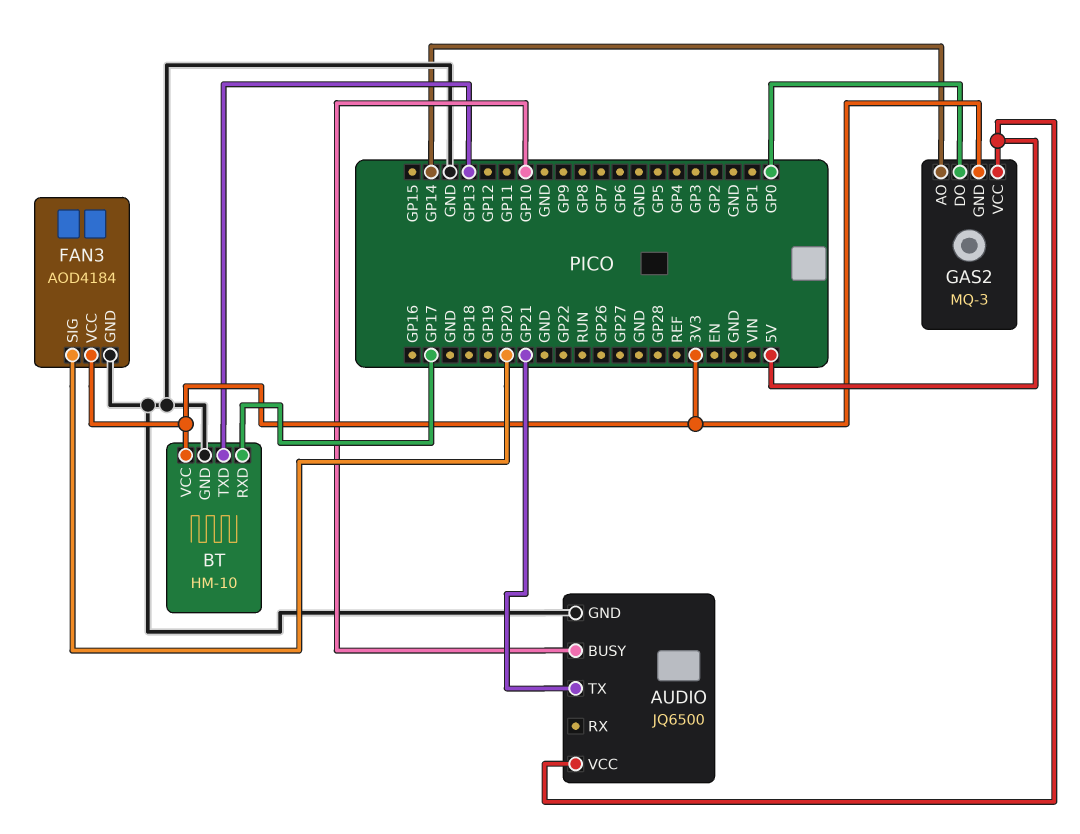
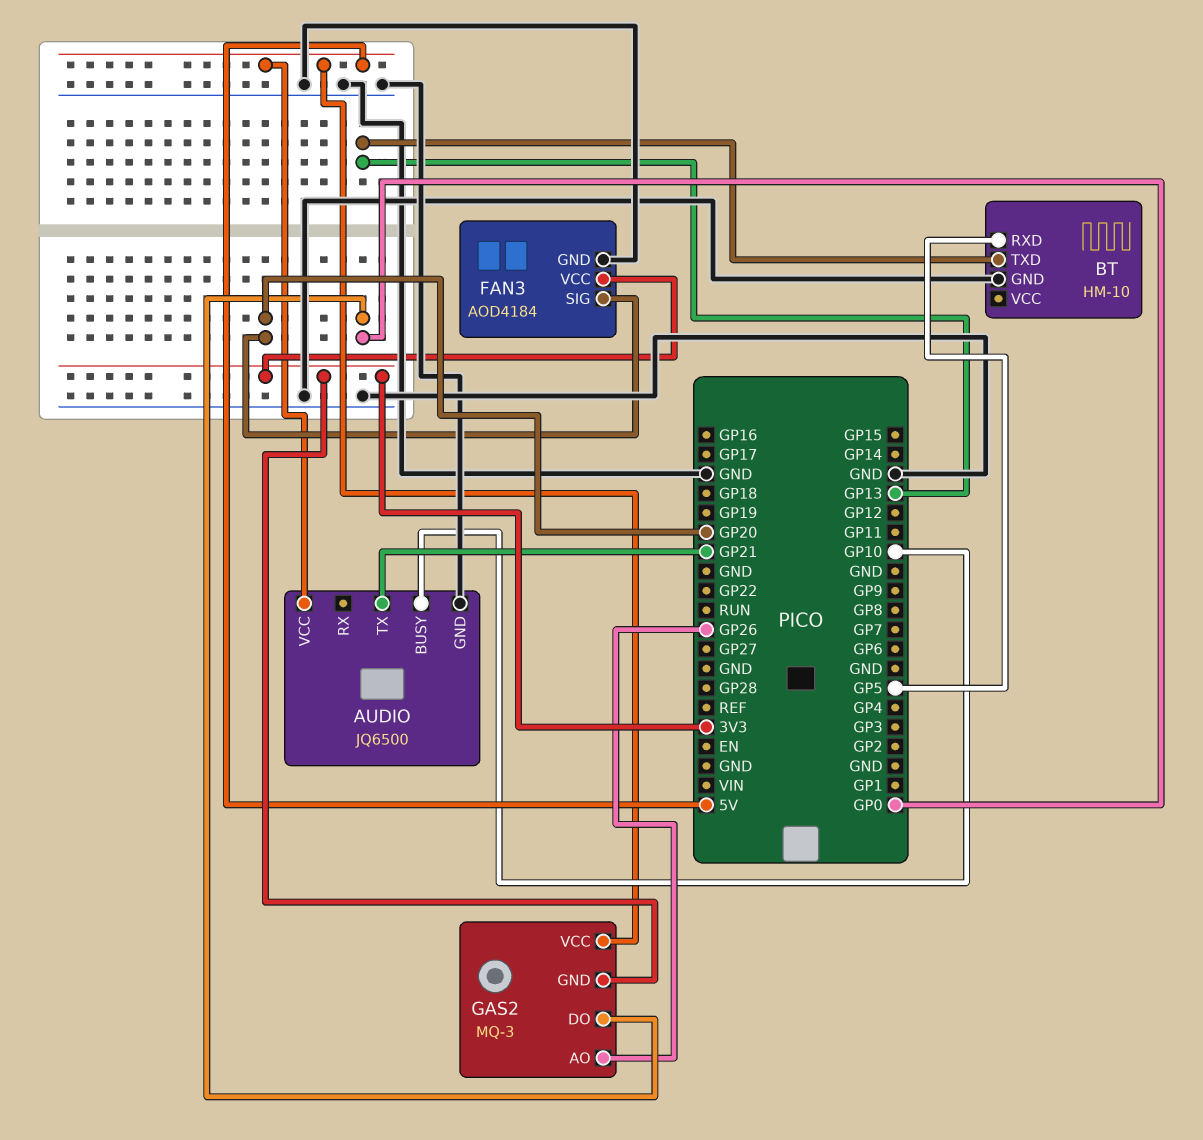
BT pin RXD: GP17 -> GP5
BT pin VCC: 3V3 -> none
GAS2 pin AO: GP14 -> GP26

